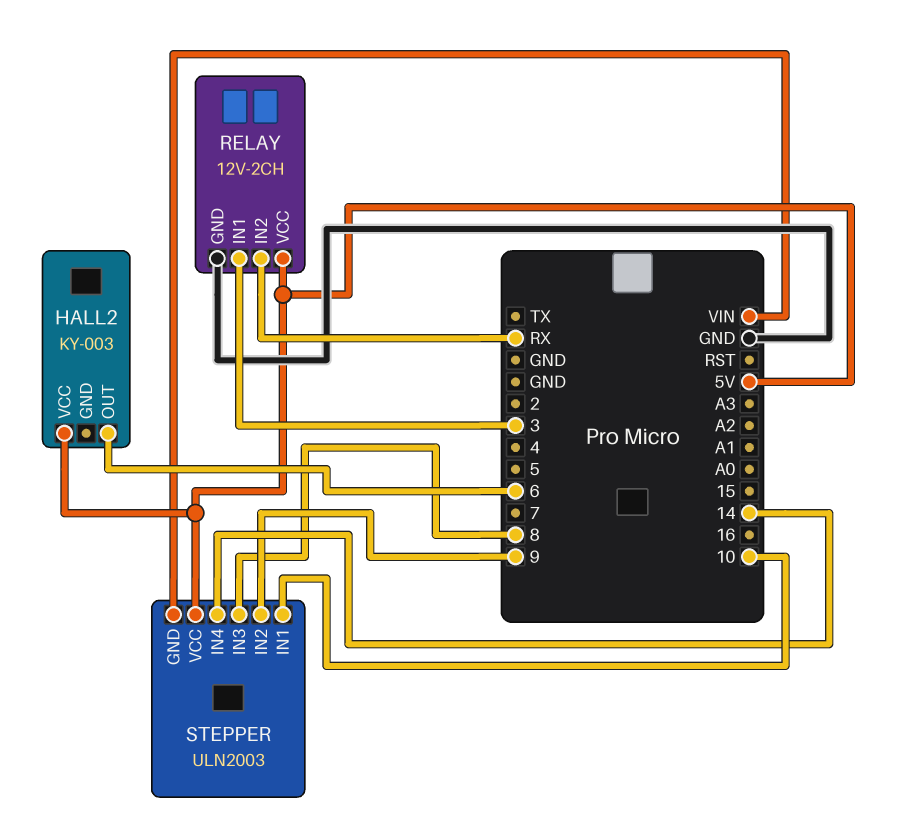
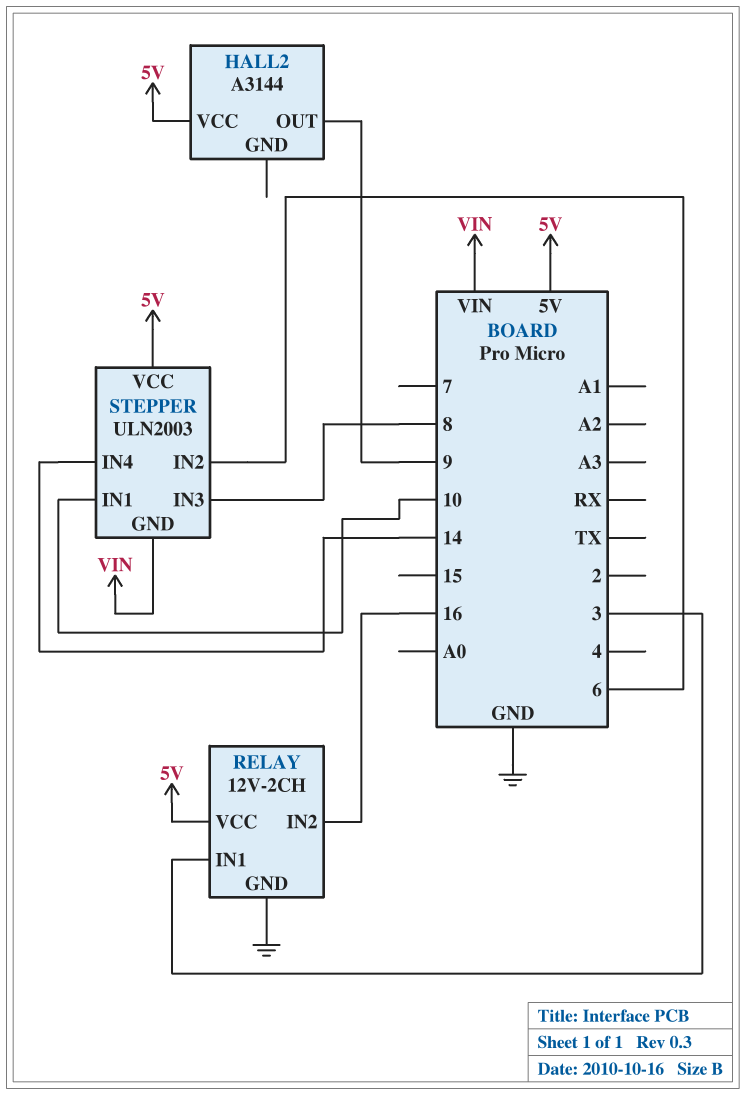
HALL2: KY-003 -> A3144
HALL2 pin OUT: 6 -> 9
RELAY pin IN2: RX -> 16
STEPPER pin IN2: 9 -> 6

